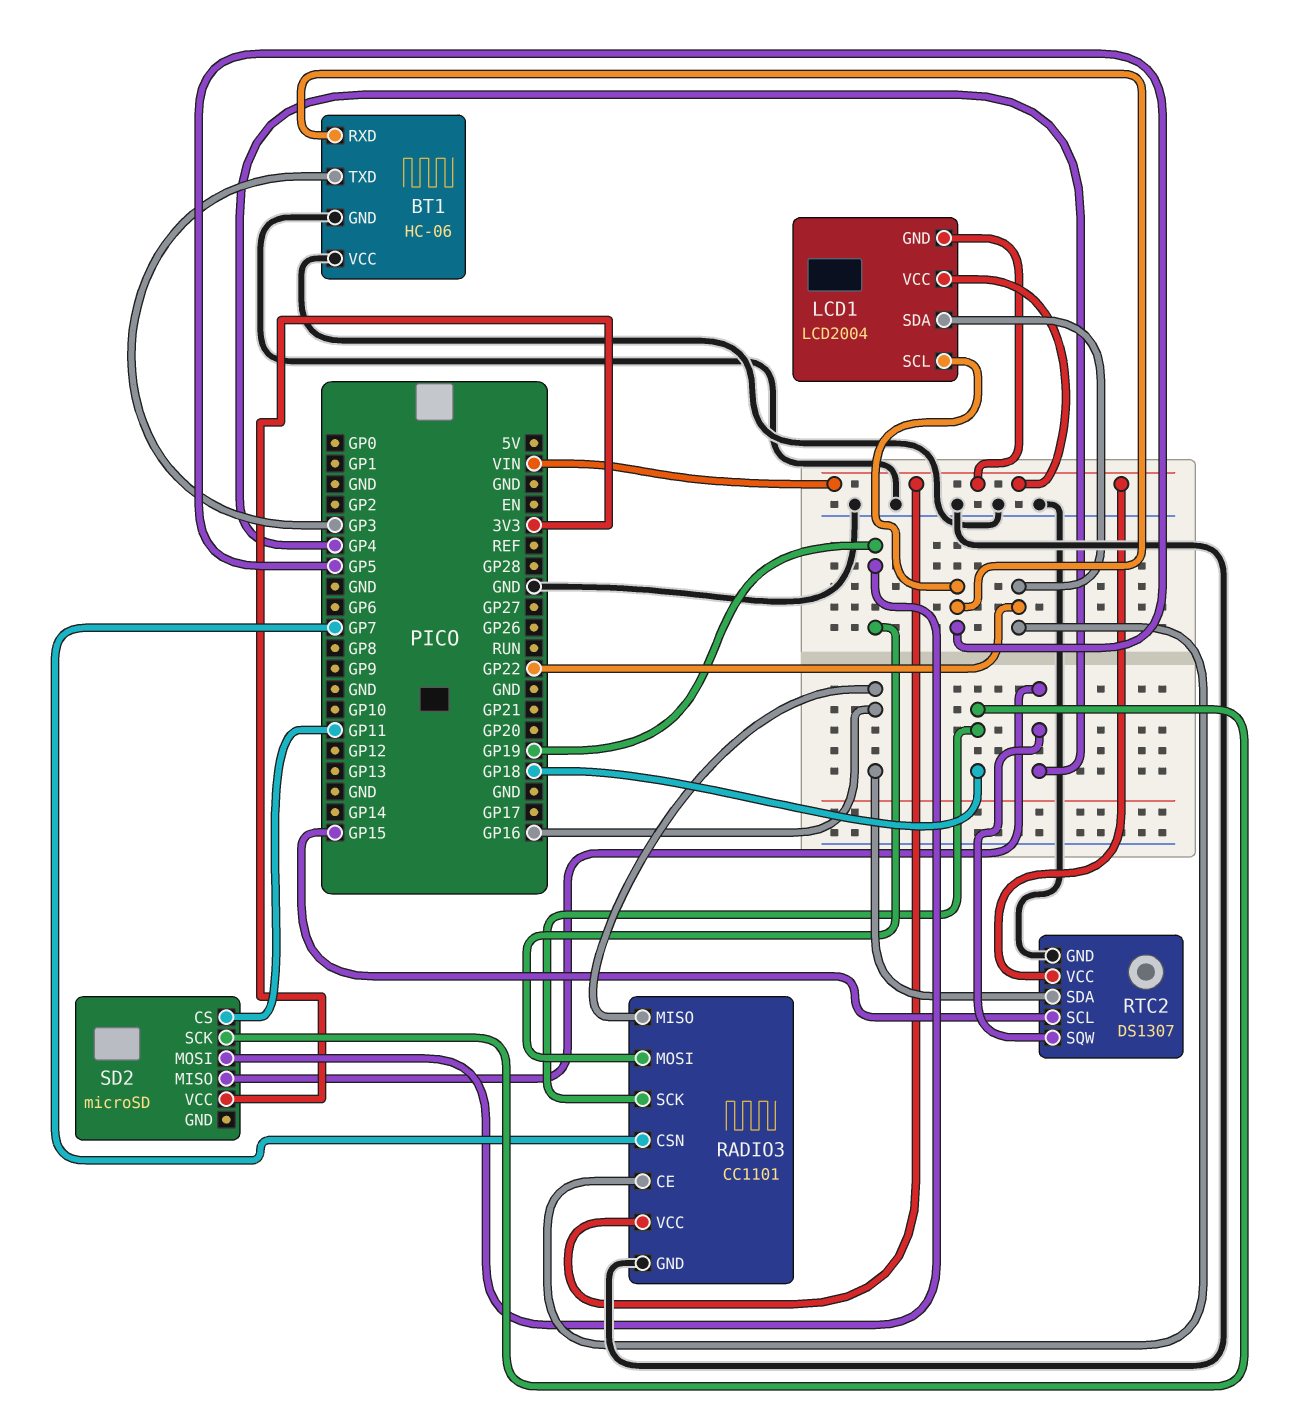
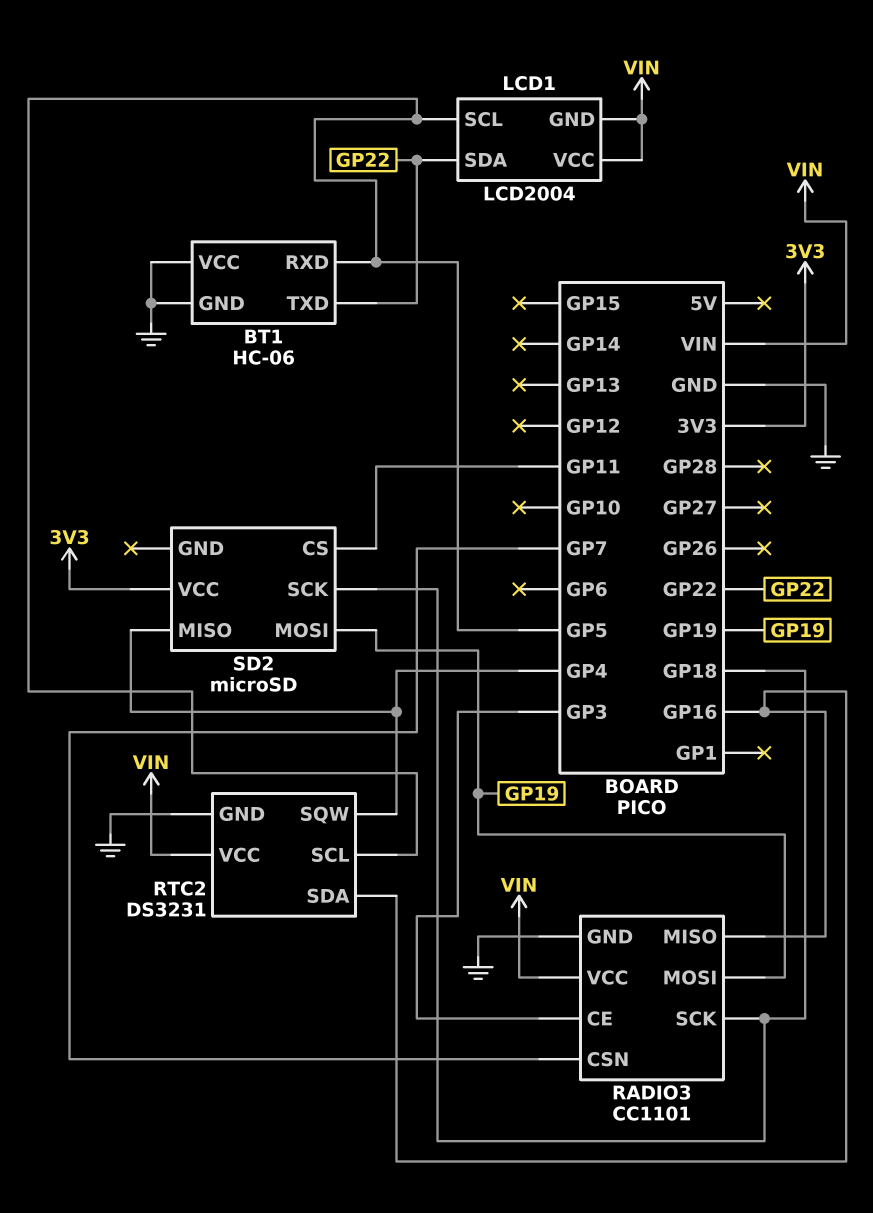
BT1 pin TXD: GP3 -> GP22
RADIO3 pin CE: GP22 -> GP3
RTC2: DS1307 -> DS3231
RTC2 pin SCL: GP15 -> GP5

